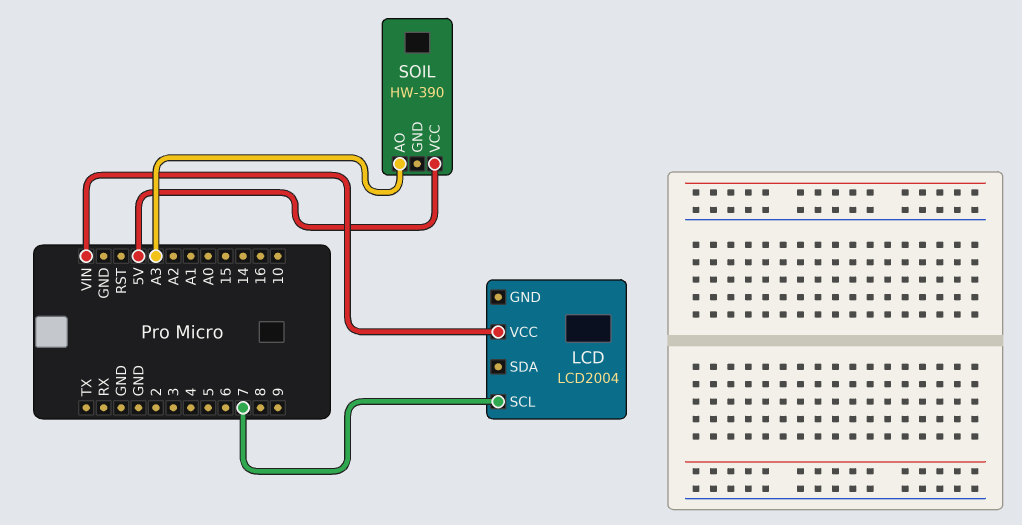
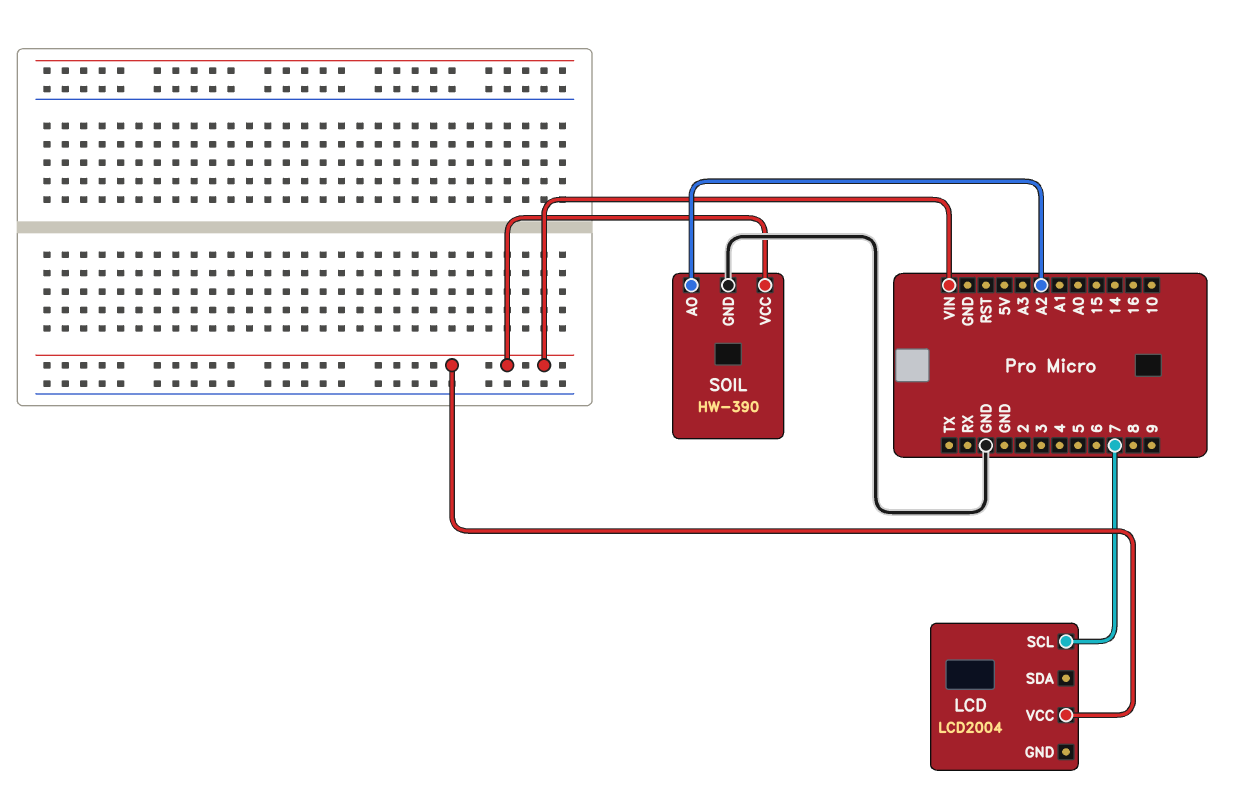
SOIL pin AO: A3 -> A2
SOIL pin GND: none -> GND
SOIL pin VCC: 5V -> VIN

